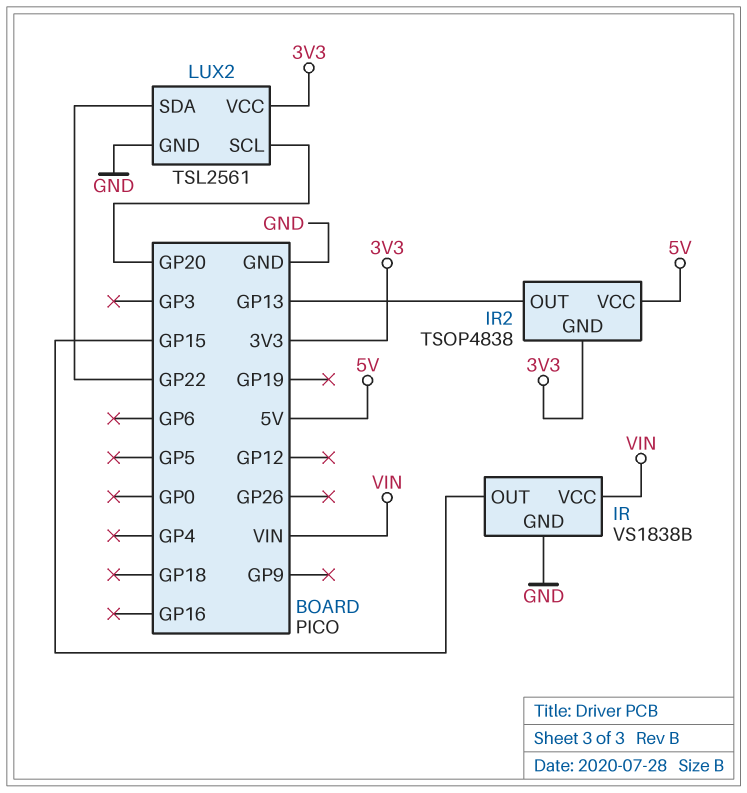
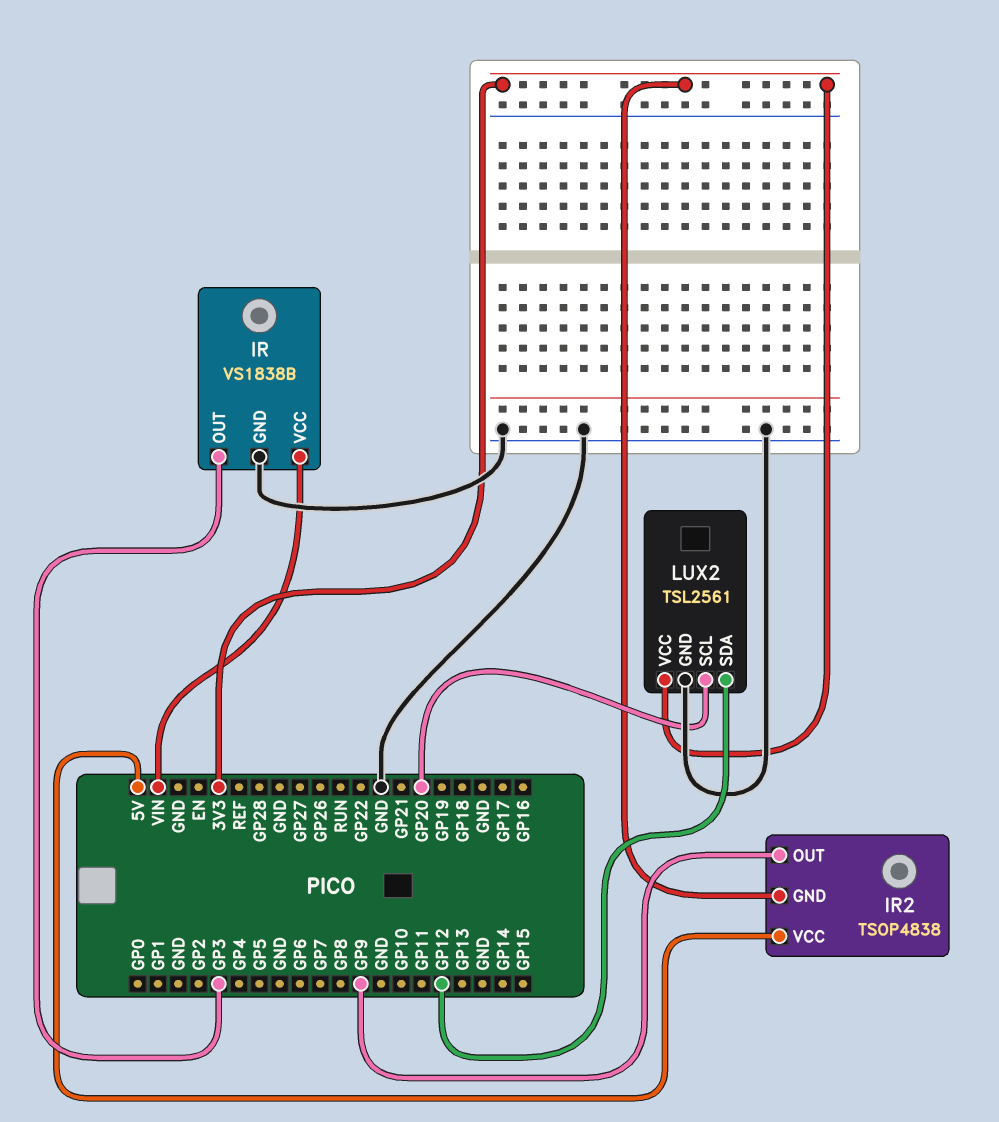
IR pin OUT: GP15 -> GP3
IR2 pin OUT: GP13 -> GP9
LUX2 pin SDA: GP22 -> GP12

